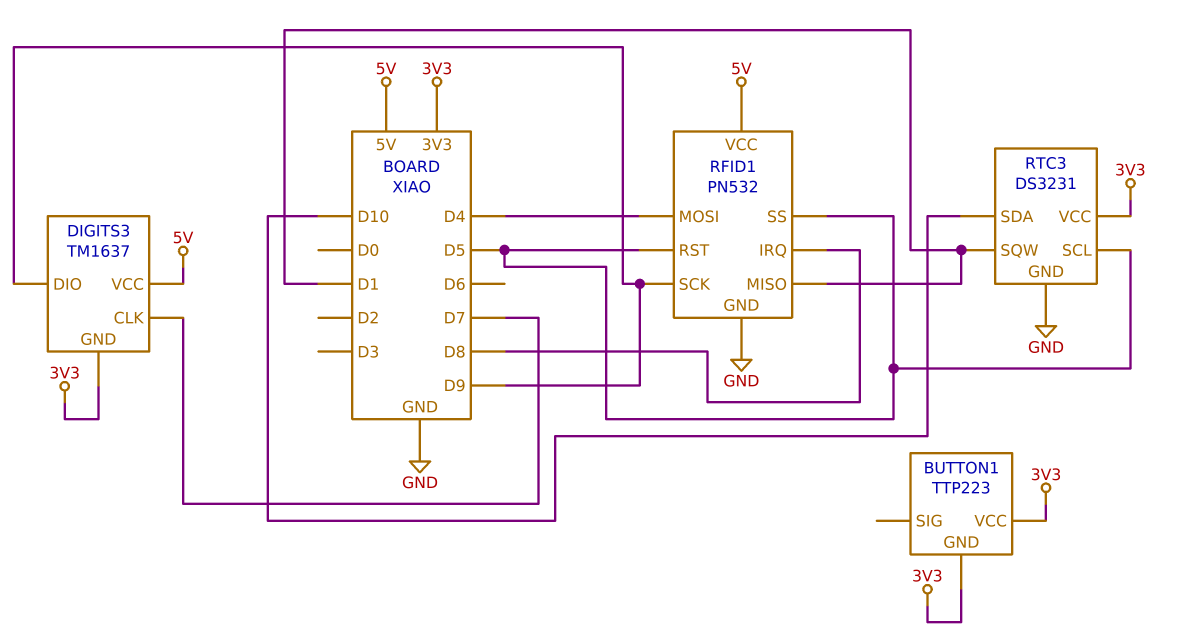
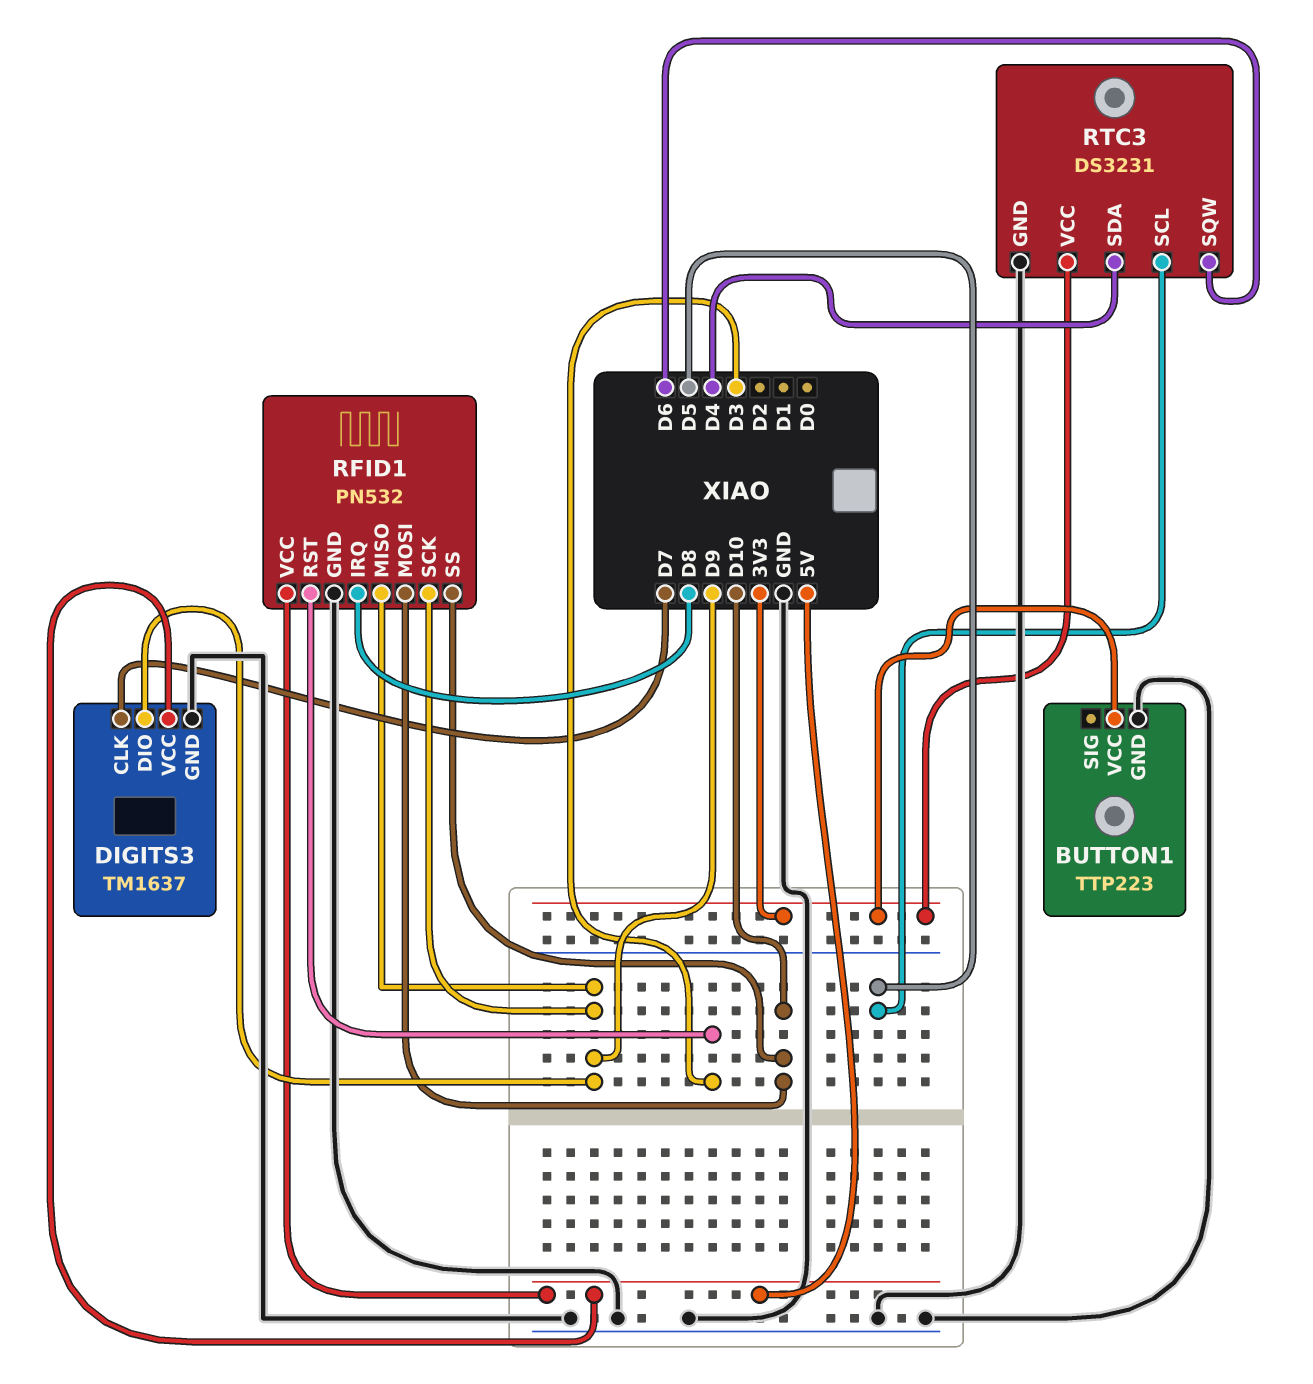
BUTTON1 pin GND: 3V3 -> GND
DIGITS3 pin GND: 3V3 -> GND
RFID1 pin MISO: D1 -> D9
RFID1 pin MOSI: D4 -> D10
RFID1 pin RST: D5 -> D3
RFID1 pin SS: D5 -> D10
RTC3 pin SDA: D10 -> D4
RTC3 pin SQW: D1 -> D6

